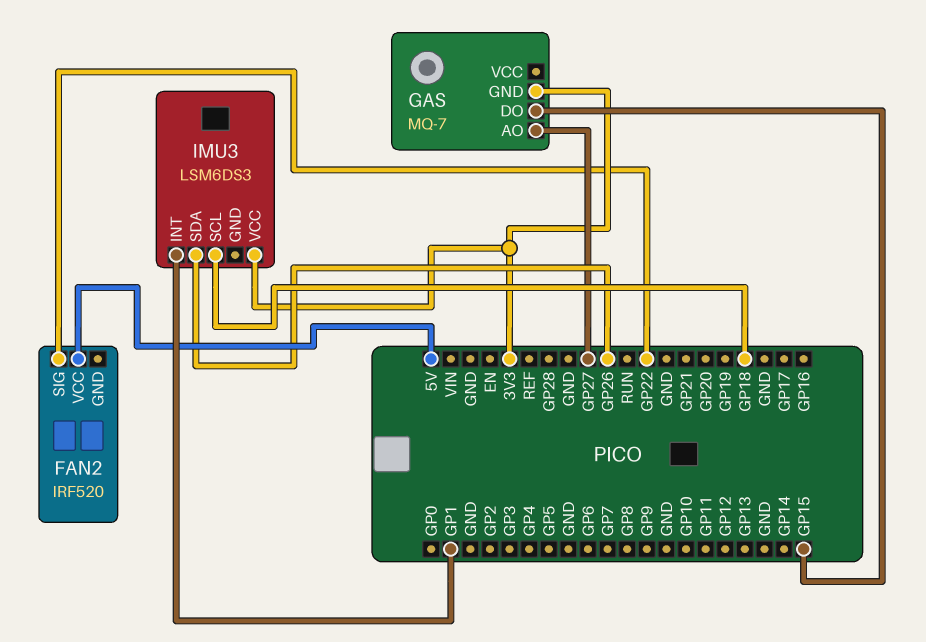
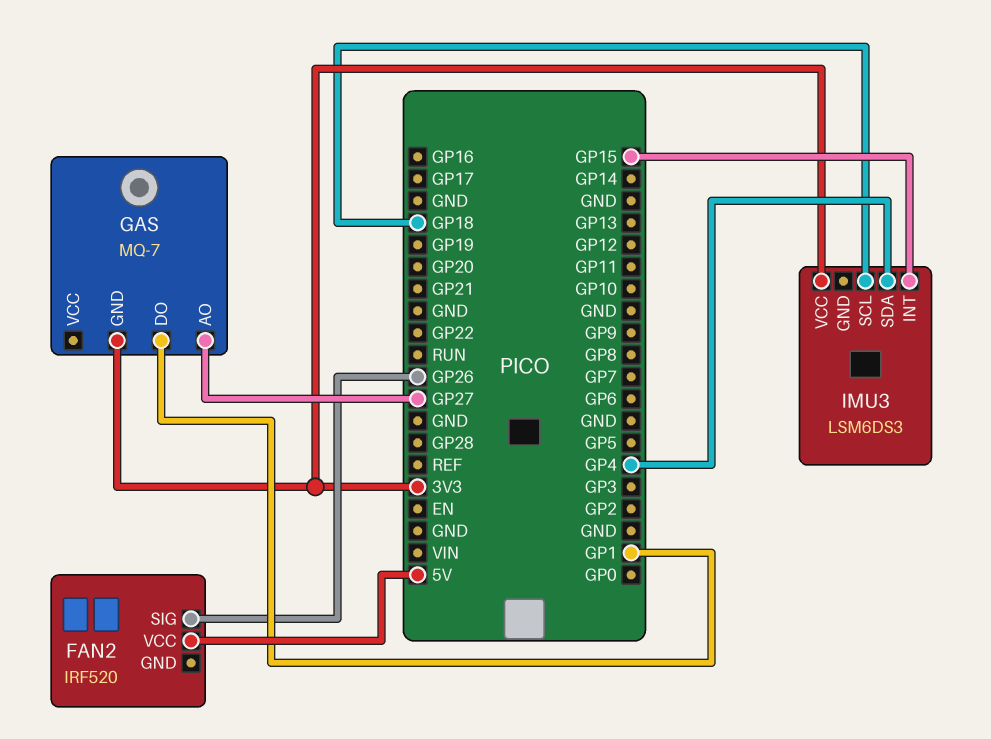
FAN2 pin SIG: GP22 -> GP26
GAS pin DO: GP15 -> GP1
IMU3 pin INT: GP1 -> GP15
IMU3 pin SDA: GP26 -> GP4

